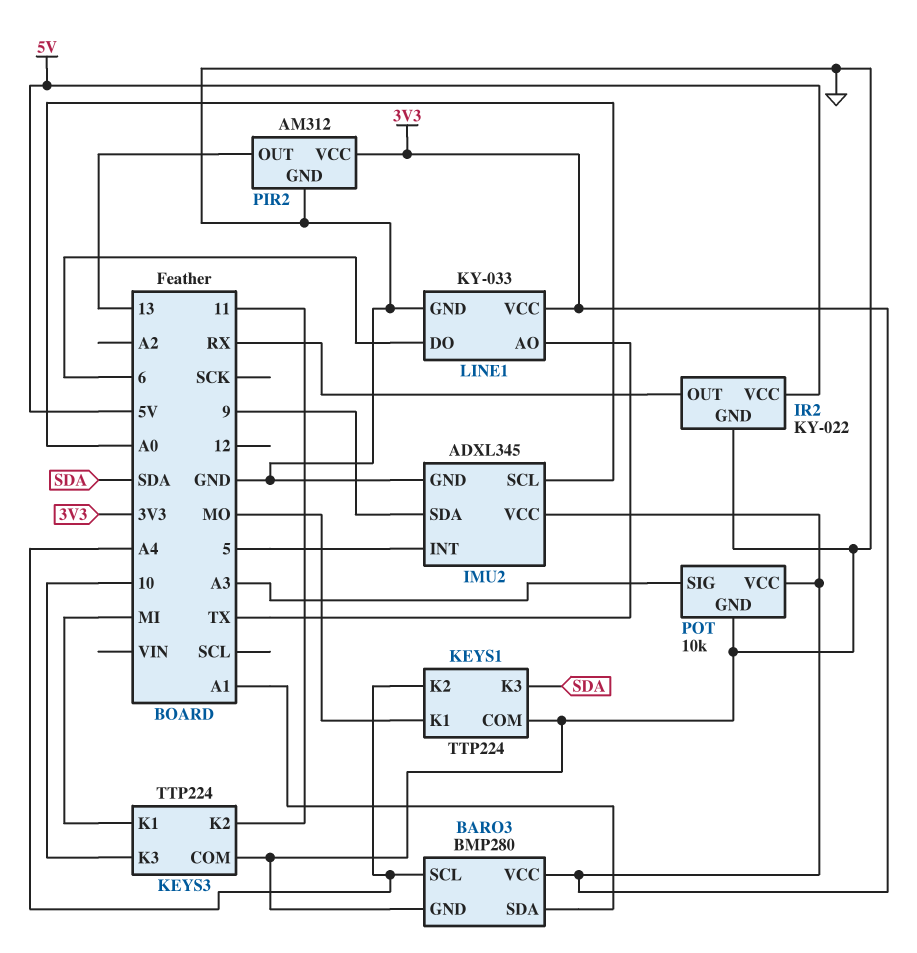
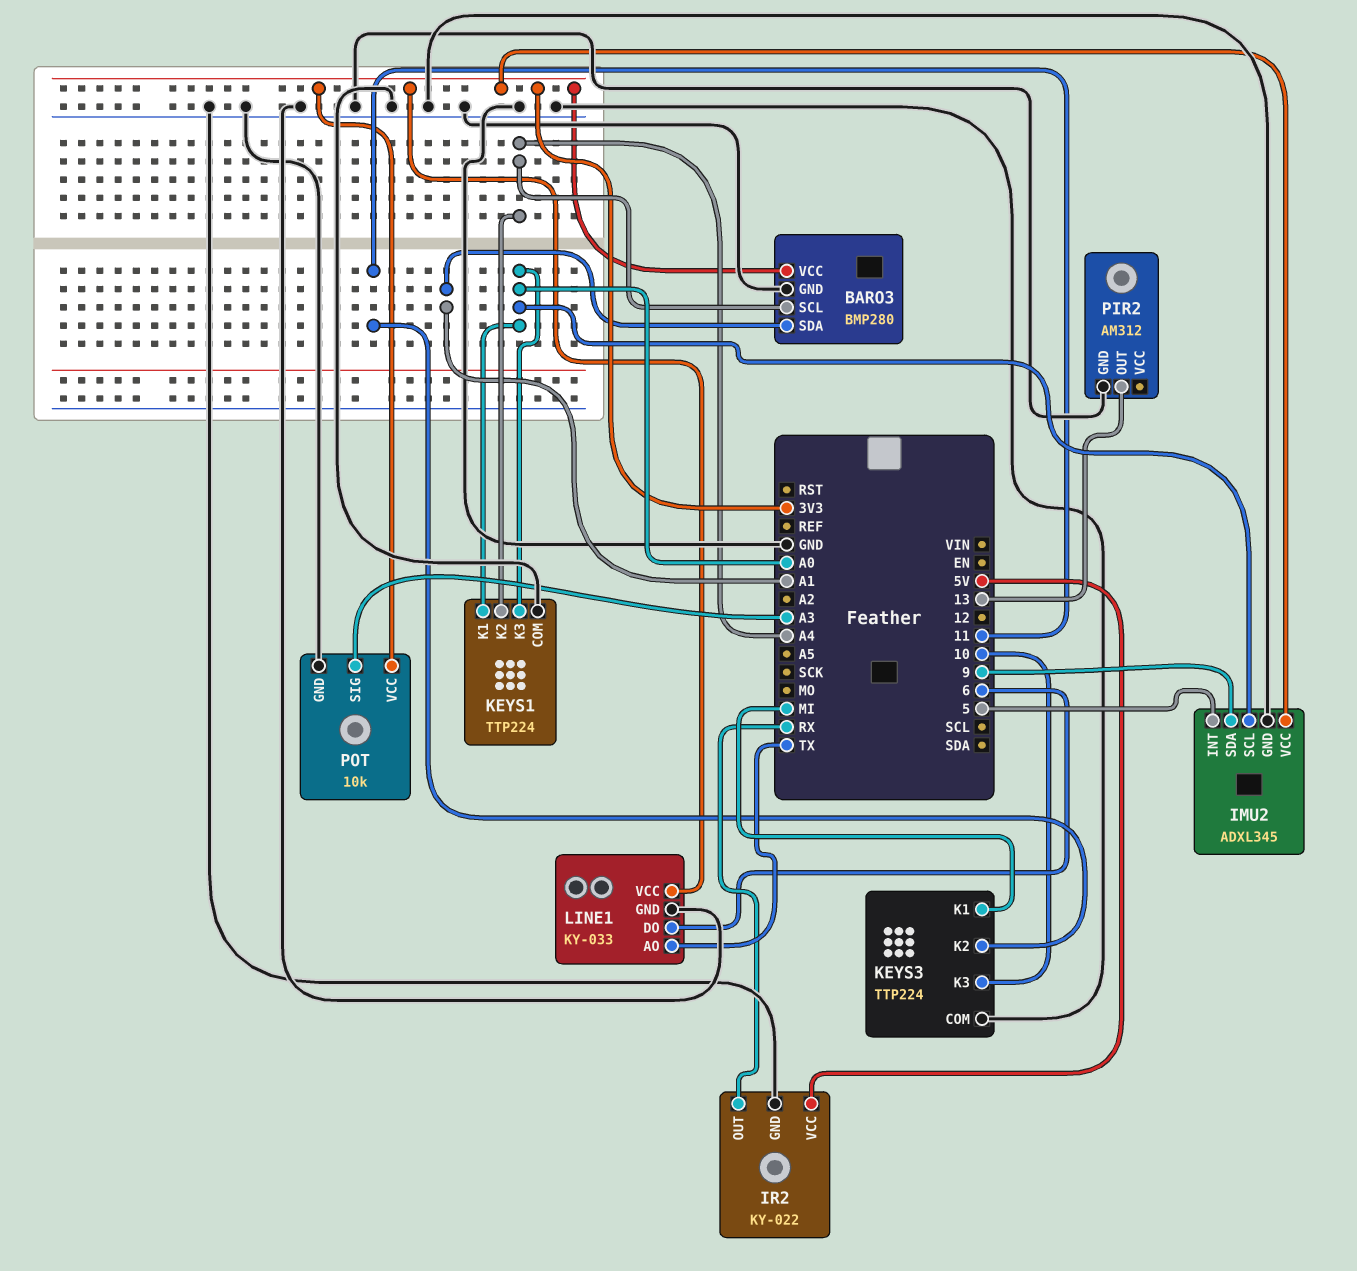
KEYS1 pin K1: MO -> A0
KEYS1 pin K3: SDA -> A0
PIR2 pin VCC: 3V3 -> none

